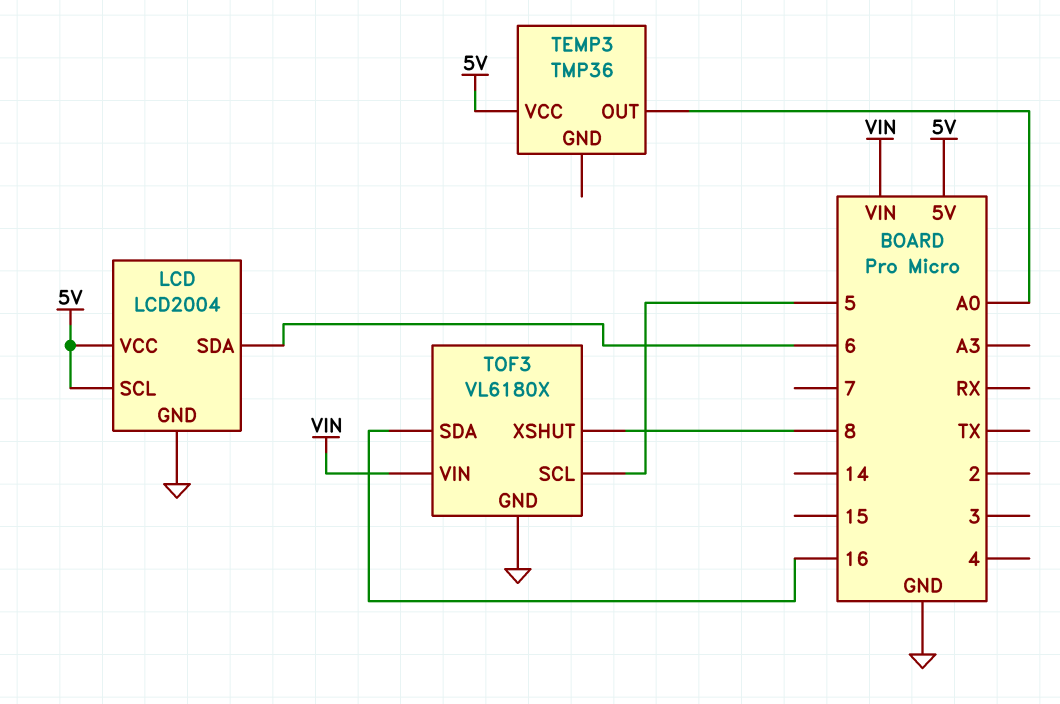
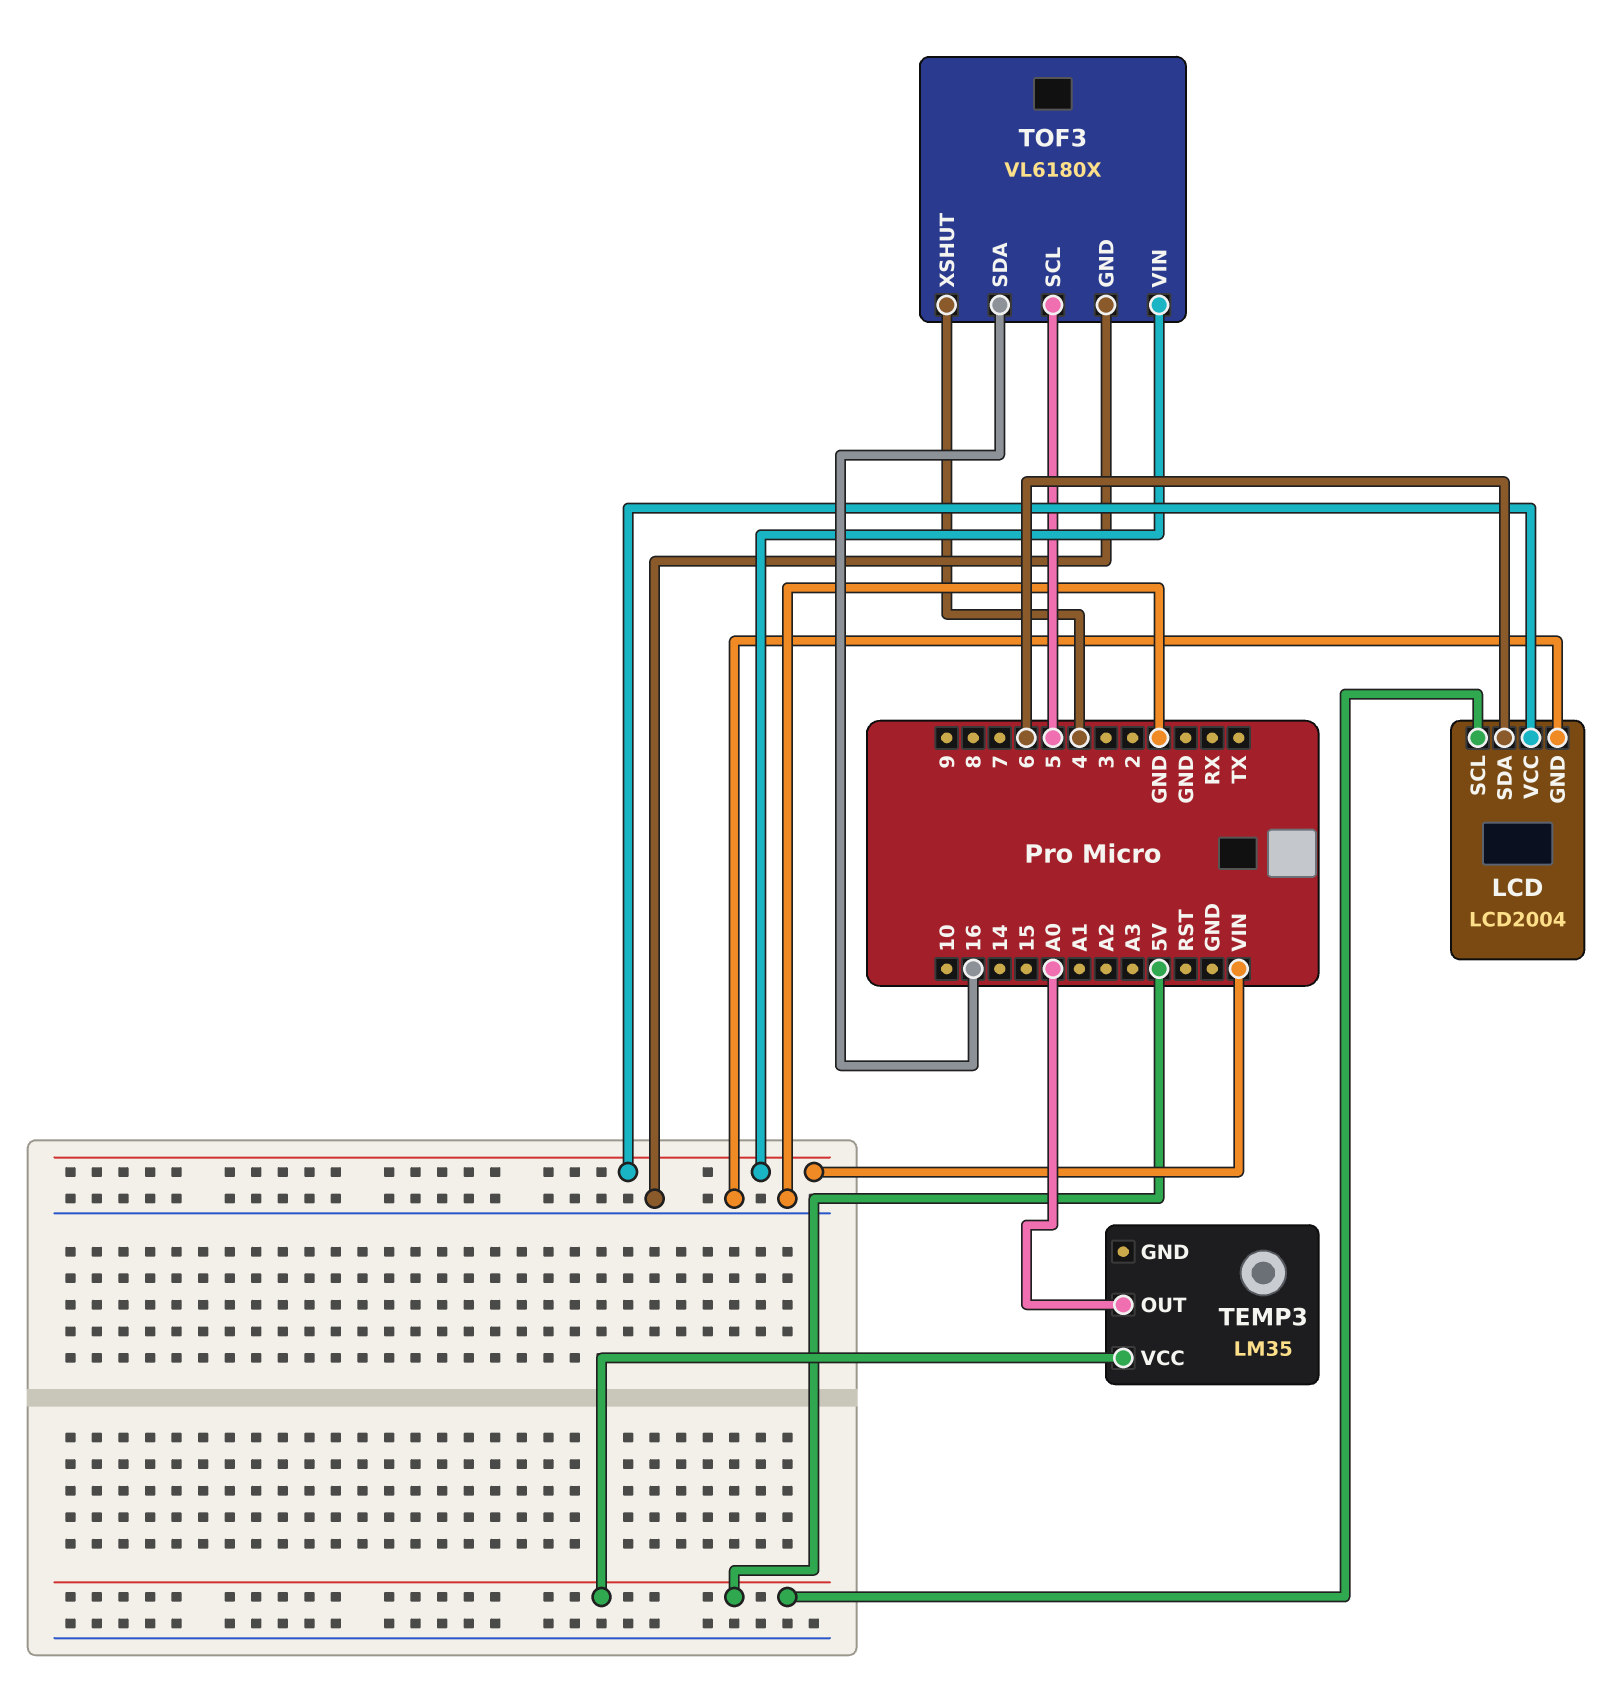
LCD pin VCC: 5V -> VIN
TEMP3: TMP36 -> LM35
TOF3 pin XSHUT: 8 -> 4

